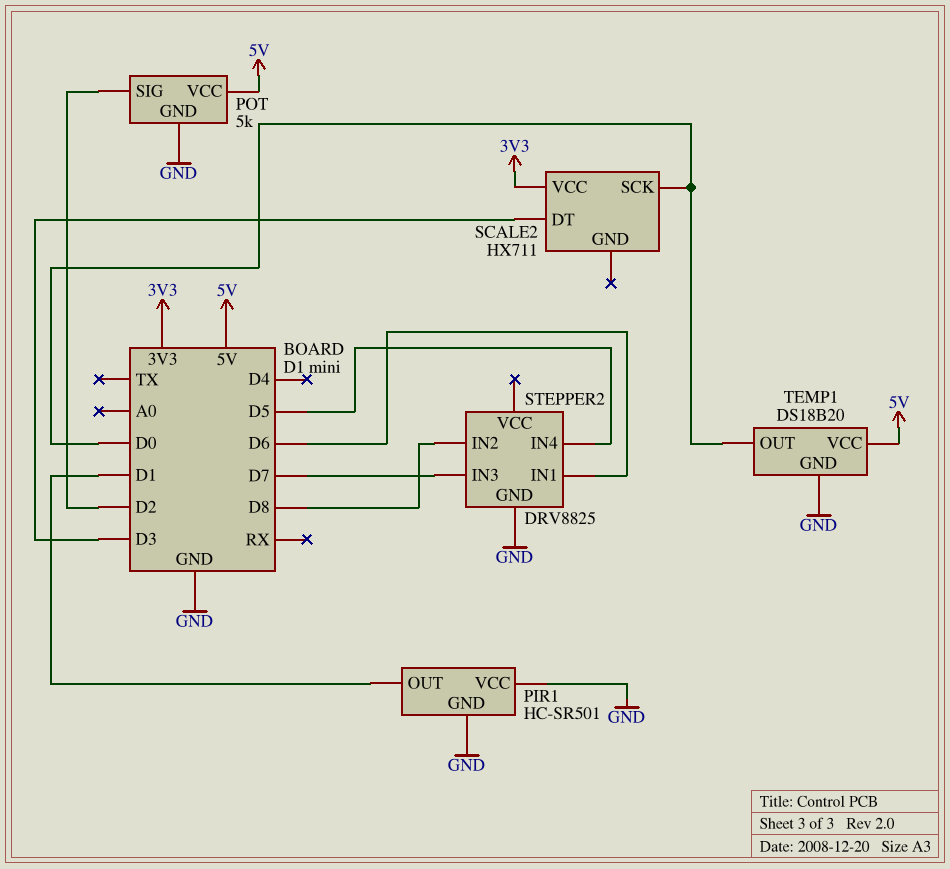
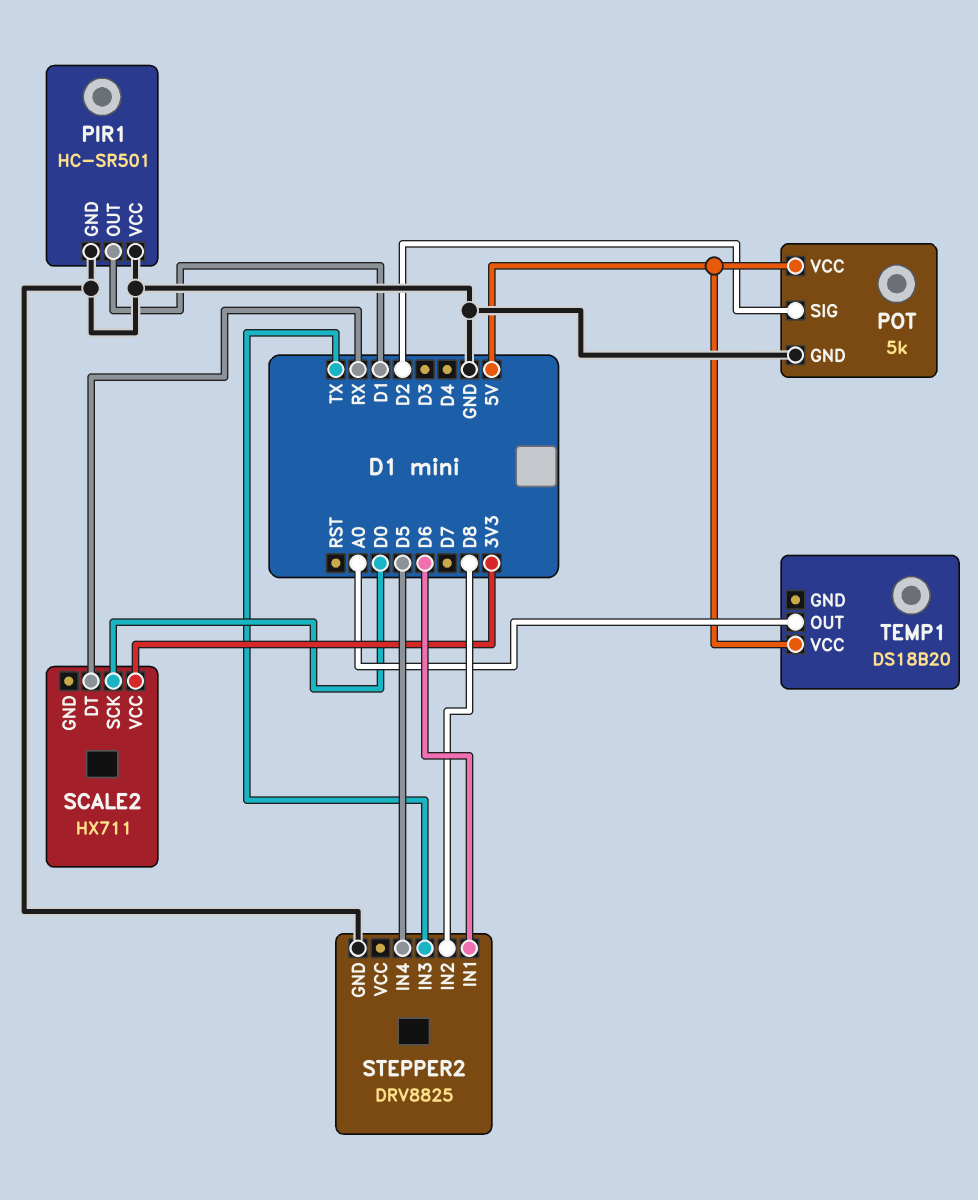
SCALE2 pin DT: D3 -> RX
STEPPER2 pin IN3: D7 -> TX
TEMP1 pin GND: GND -> none
TEMP1 pin OUT: D0 -> A0

